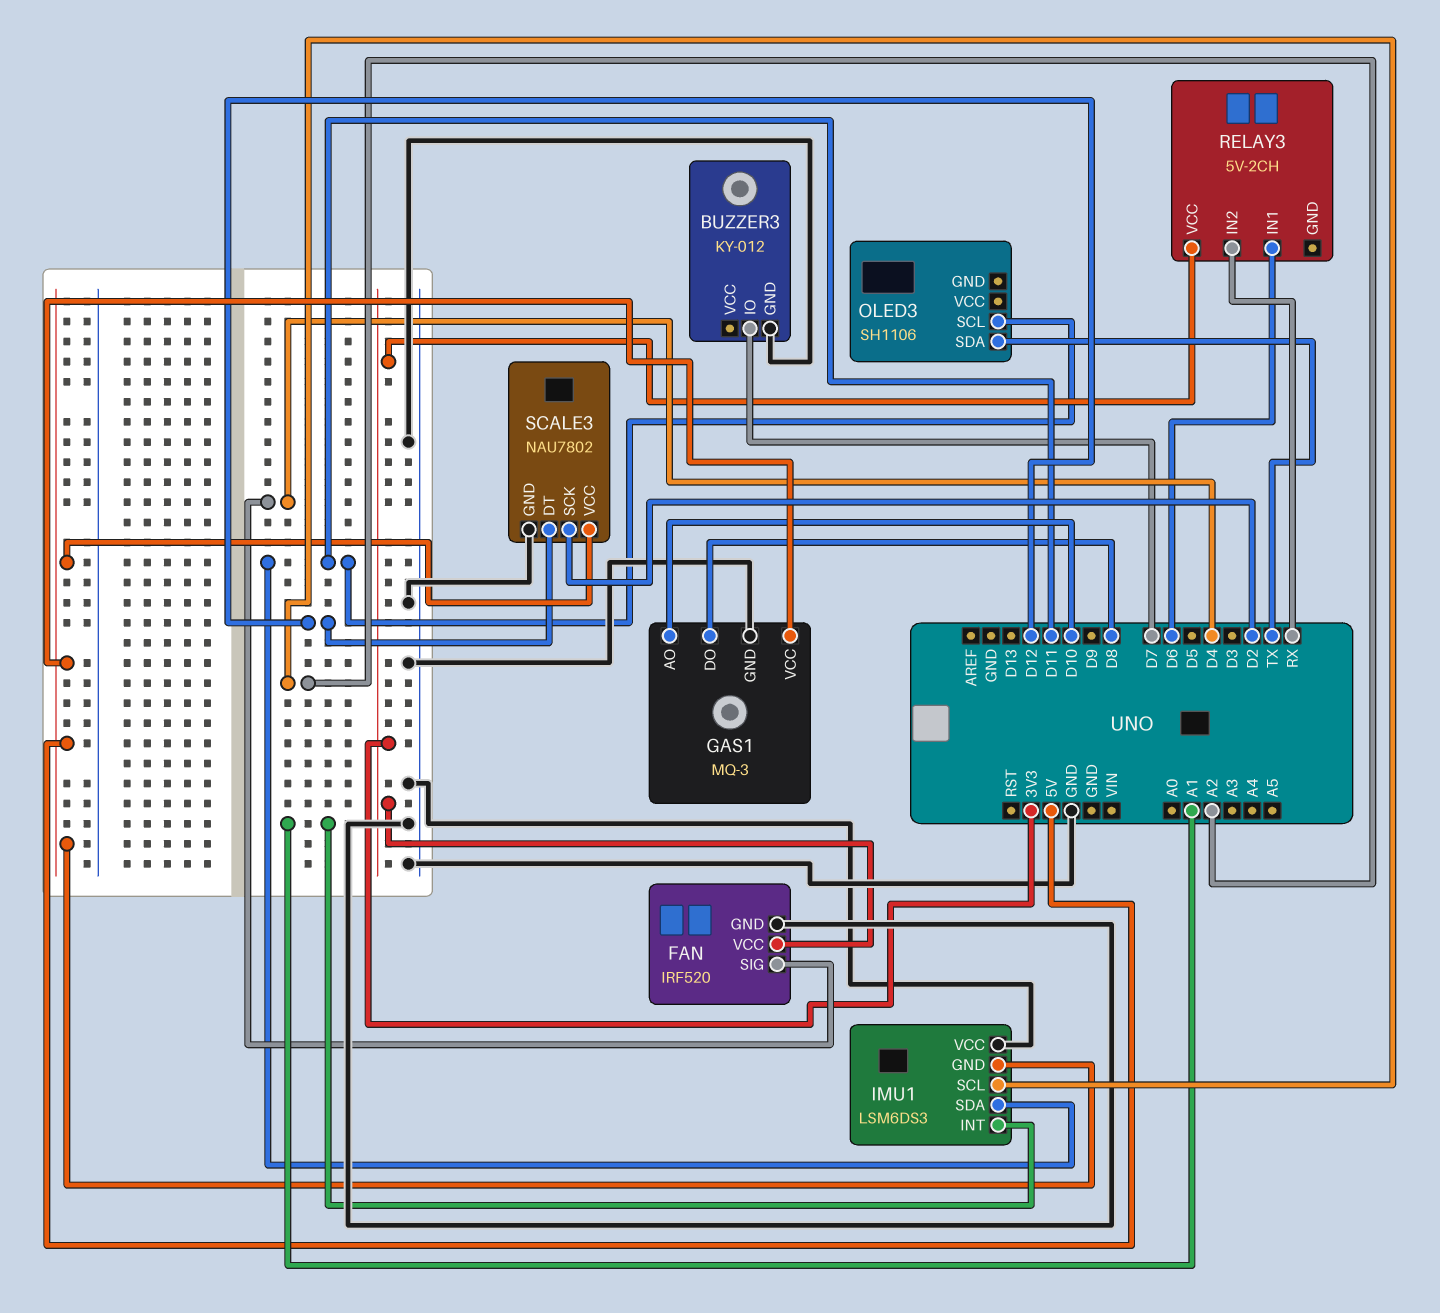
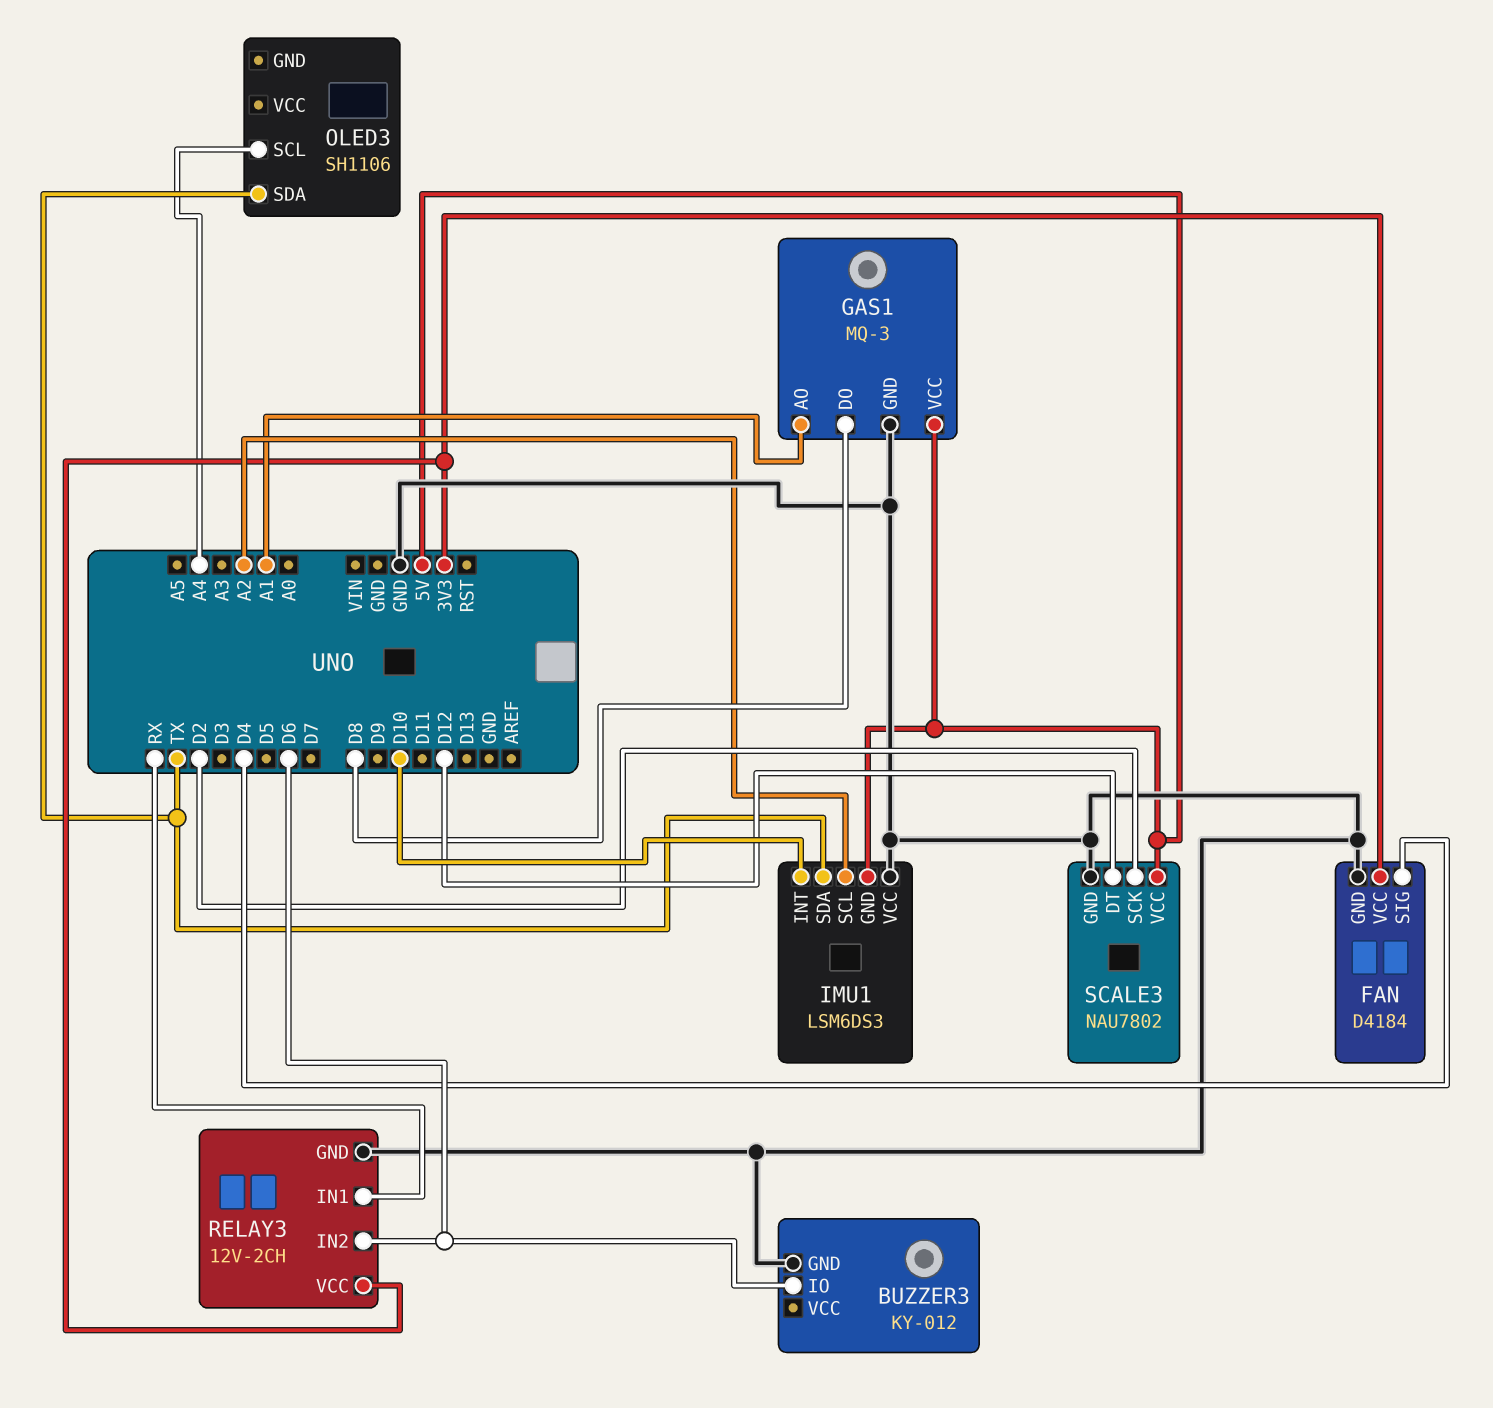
BUZZER3 pin IO: D7 -> D6
FAN: IRF520 -> D4184
GAS1 pin AO: D10 -> A1
IMU1 pin INT: A1 -> D10
IMU1 pin SDA: D11 -> TX
OLED3 pin SCL: D11 -> A4
RELAY3: 5V-2CH -> 12V-2CH
RELAY3 pin GND: none -> GND
RELAY3 pin IN1: D6 -> RX
RELAY3 pin IN2: RX -> D6

